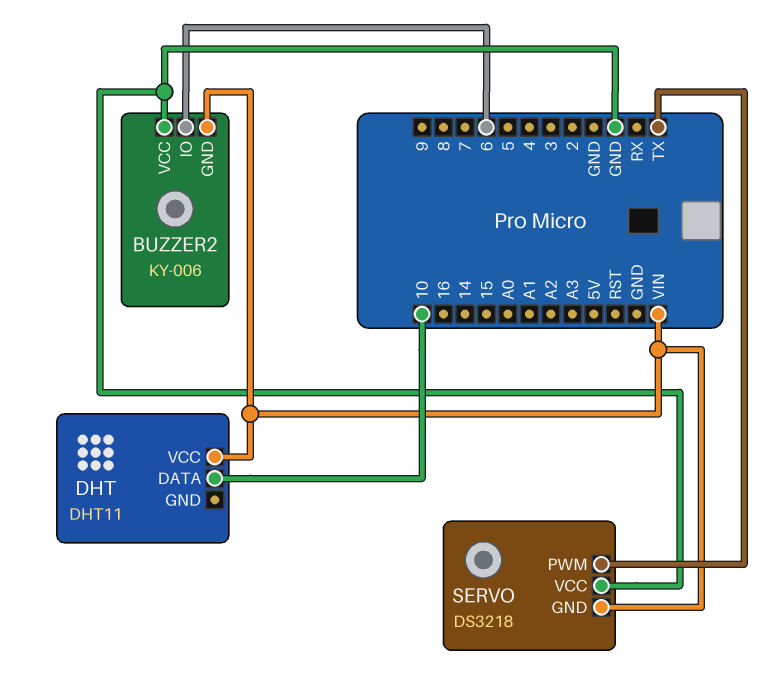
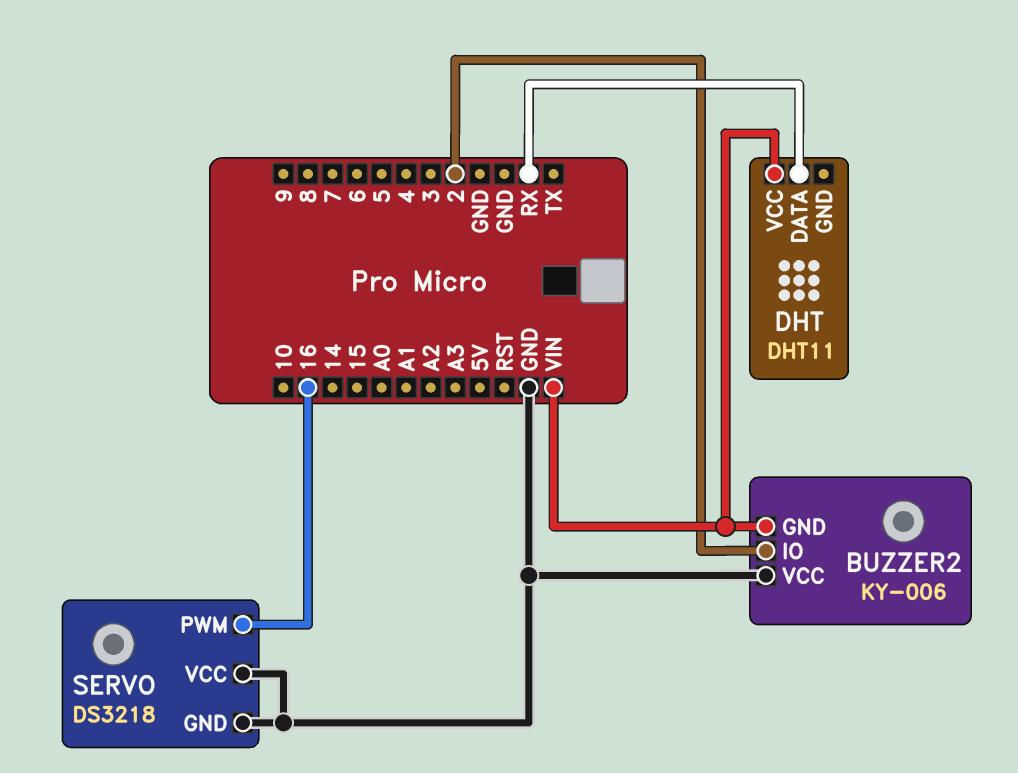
BUZZER2 pin IO: 6 -> 2
DHT pin DATA: 10 -> RX
SERVO pin GND: VIN -> GND
SERVO pin PWM: TX -> 16

